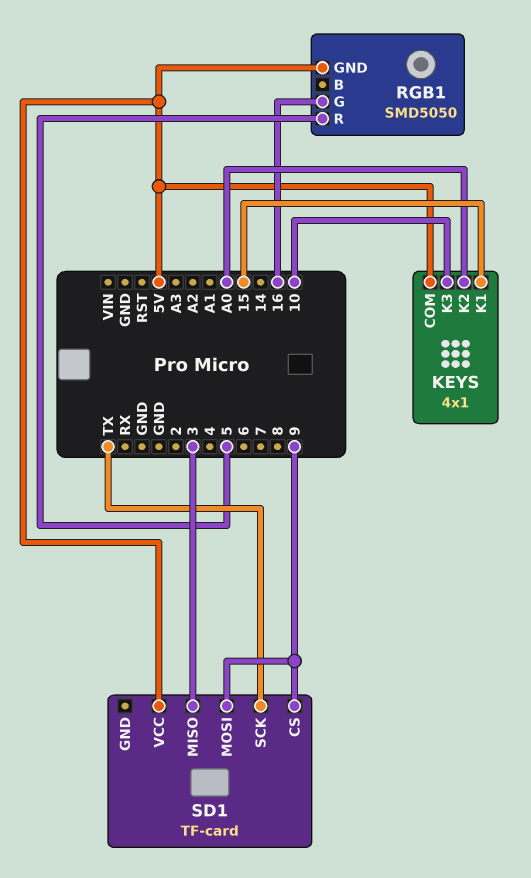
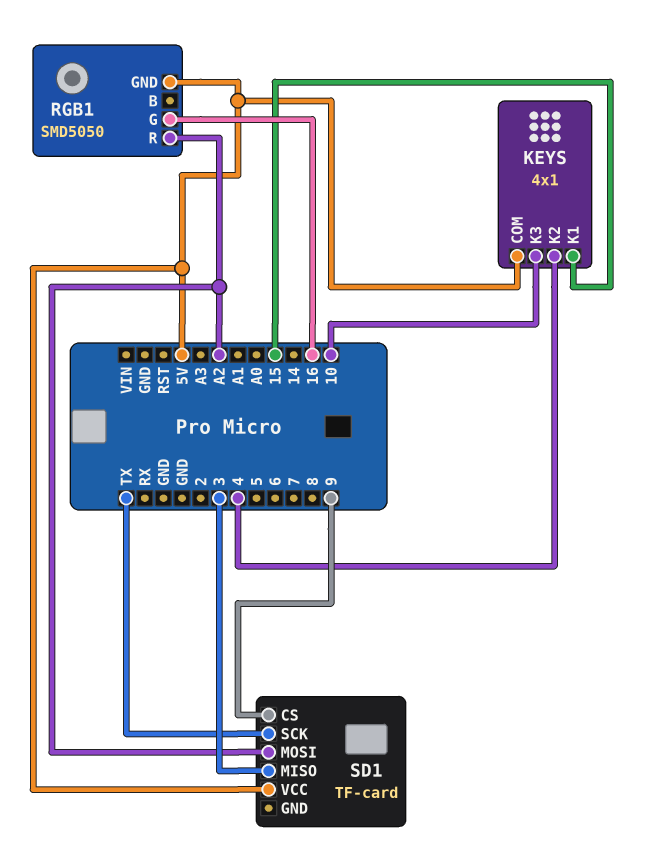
KEYS pin K2: A0 -> 4
RGB1 pin R: 5 -> A2
SD1 pin MOSI: 9 -> A2

